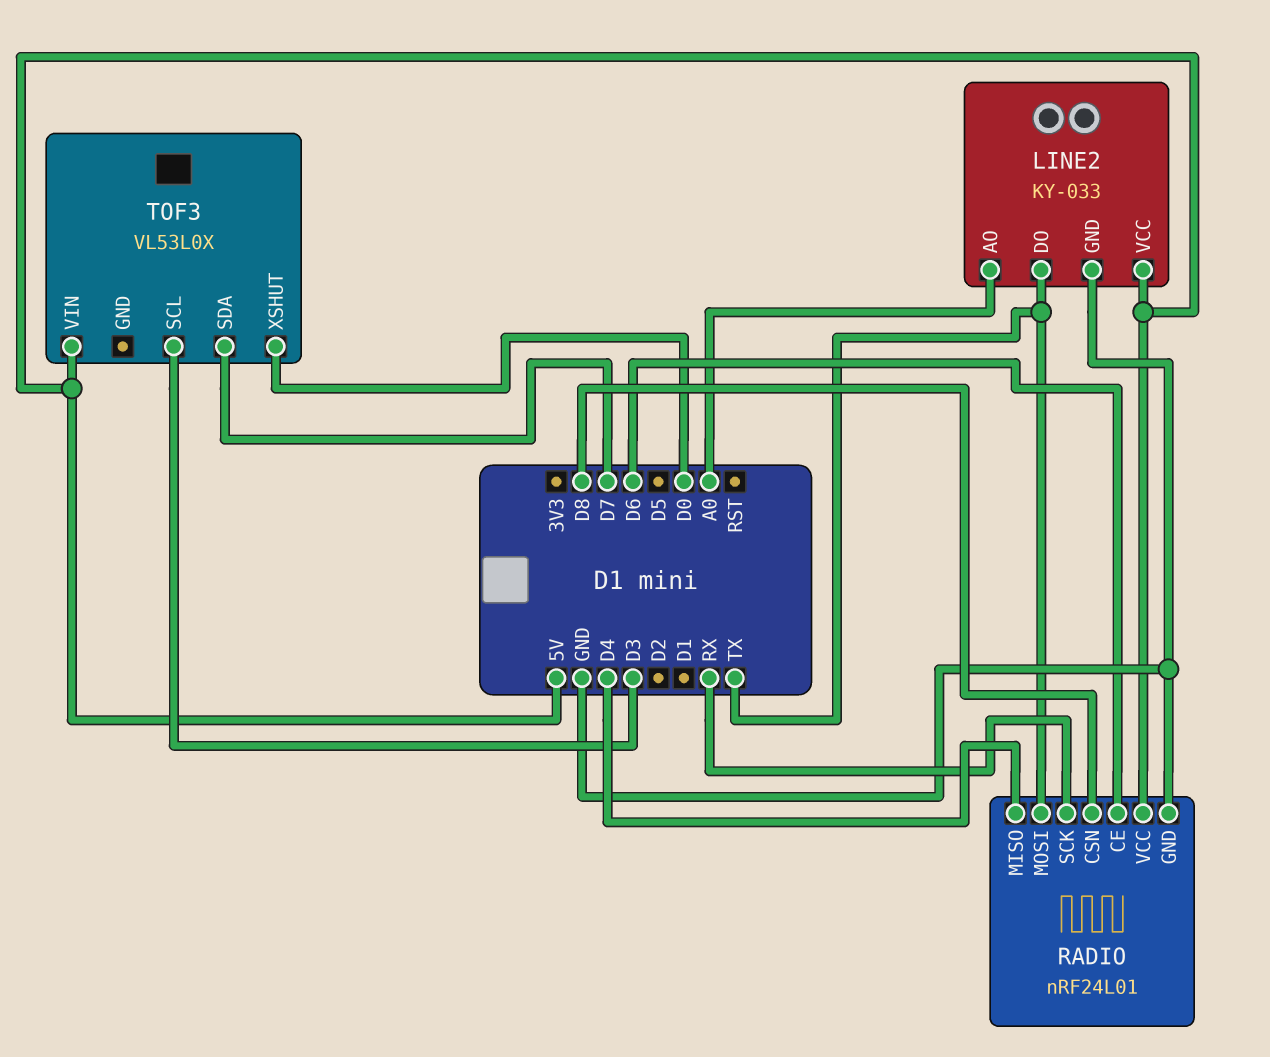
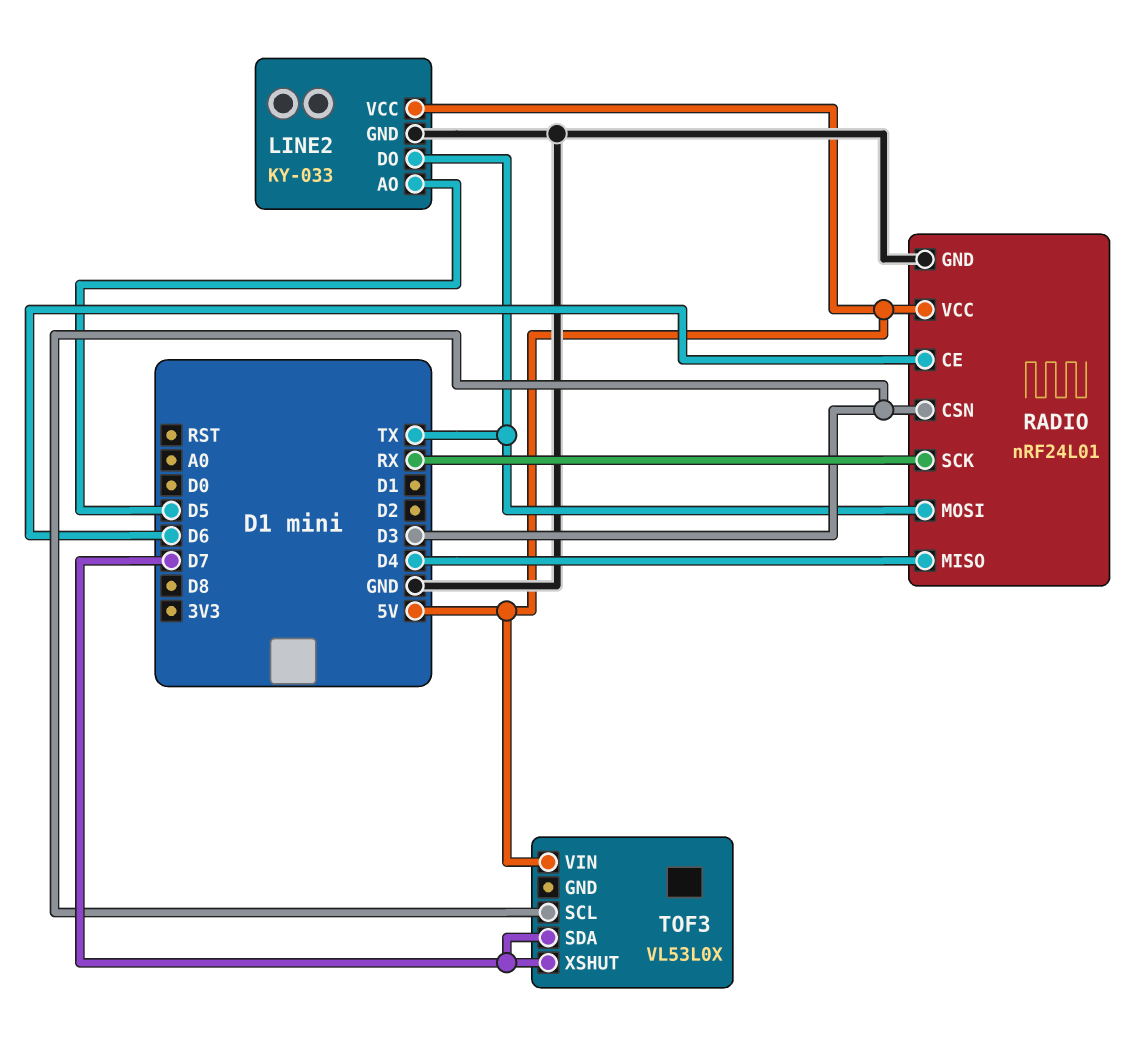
LINE2 pin AO: A0 -> D5
RADIO pin CSN: D8 -> D3
TOF3 pin XSHUT: D0 -> D7

